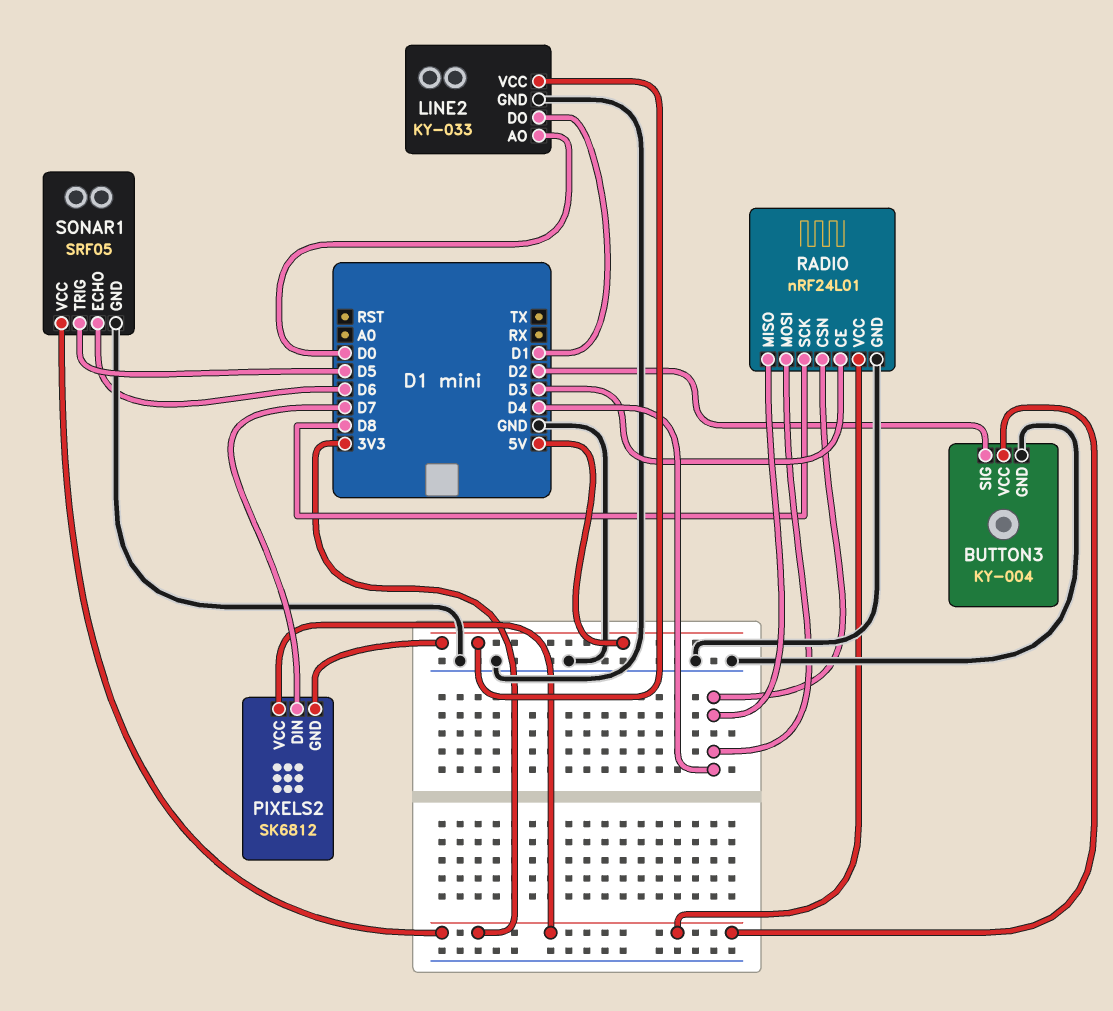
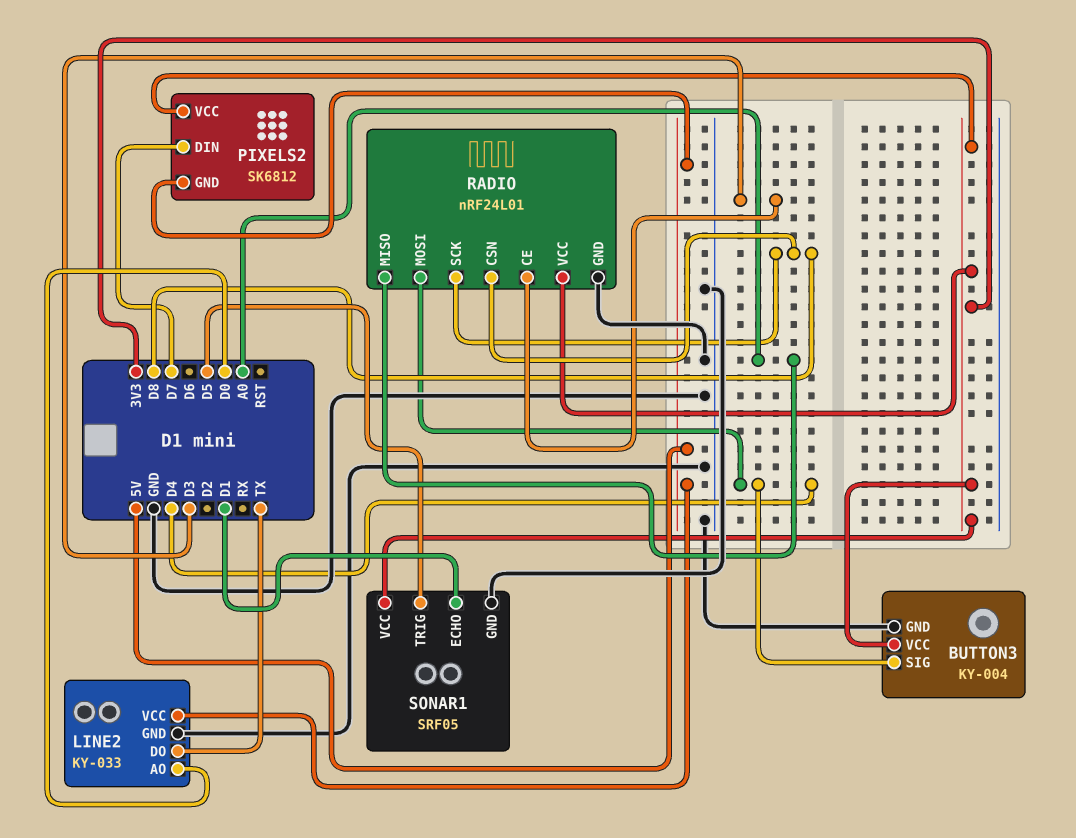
BUTTON3 pin SIG: D2 -> D4
LINE2 pin DO: D1 -> TX
RADIO pin CSN: D4 -> D8
RADIO pin MISO: D4 -> A0
SONAR1 pin ECHO: D6 -> D1

